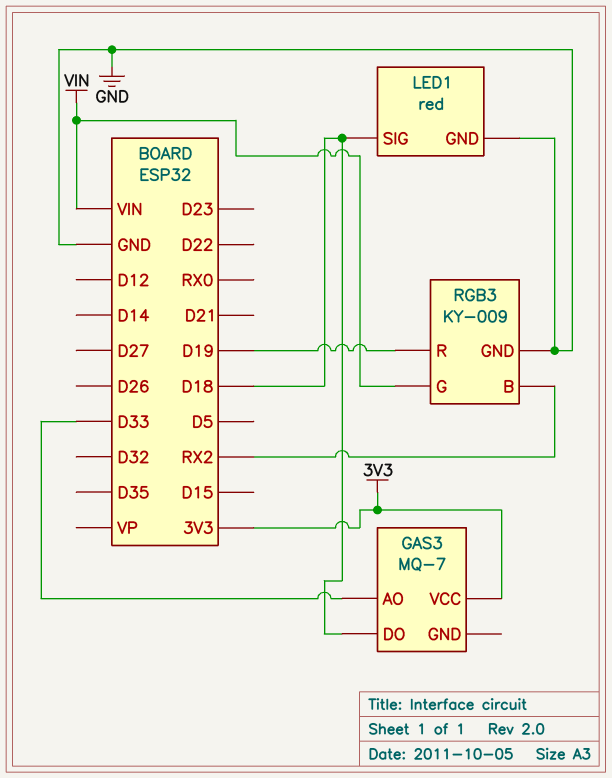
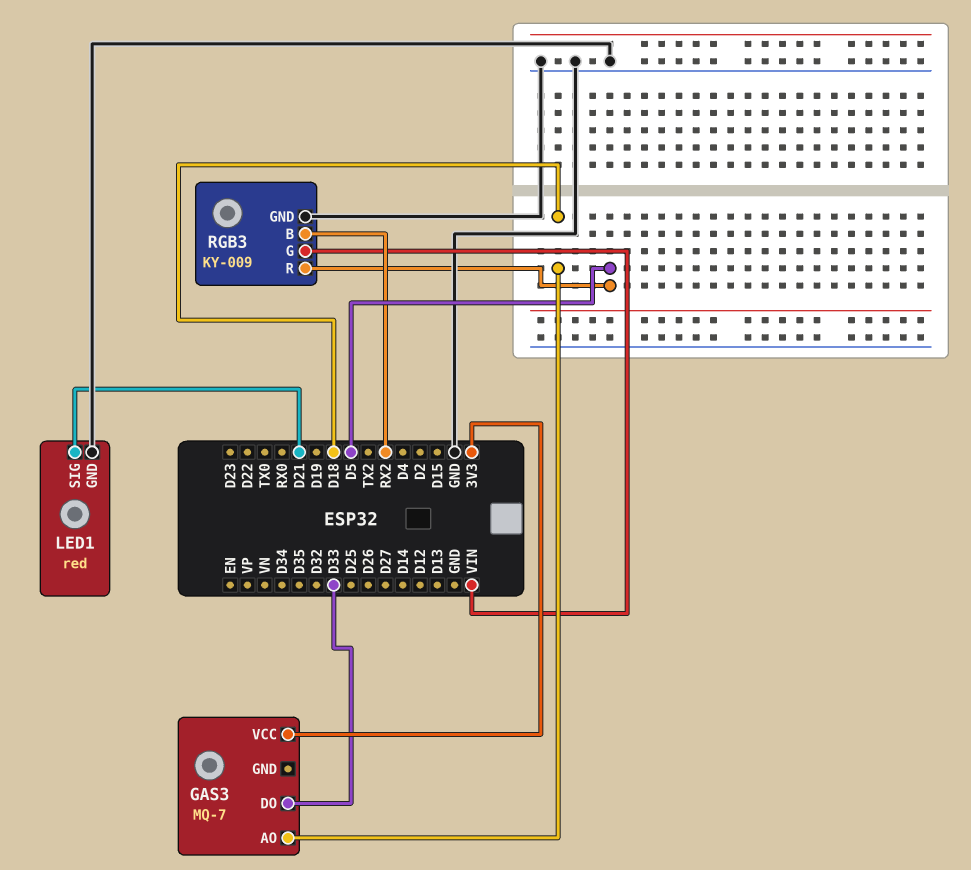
GAS3 pin AO: D33 -> D18
GAS3 pin DO: D18 -> D33
LED1 pin SIG: D18 -> D21
RGB3 pin R: D19 -> D5

